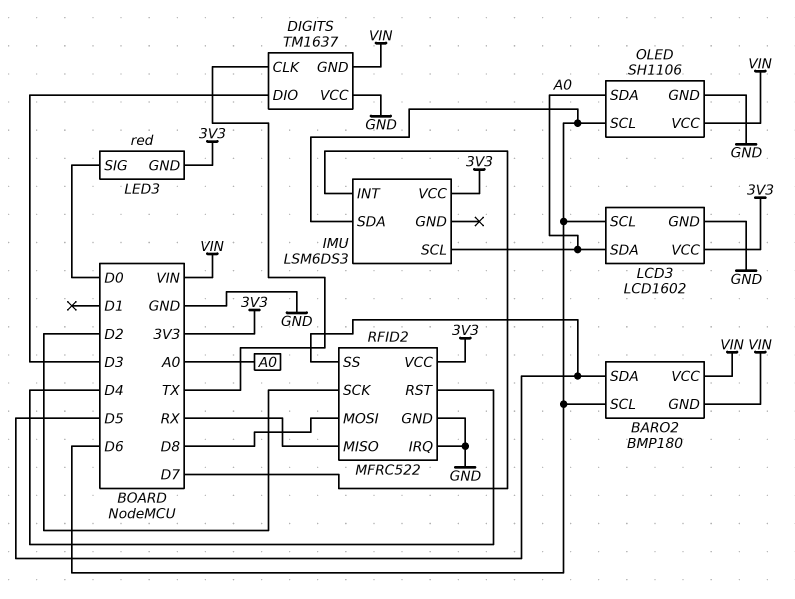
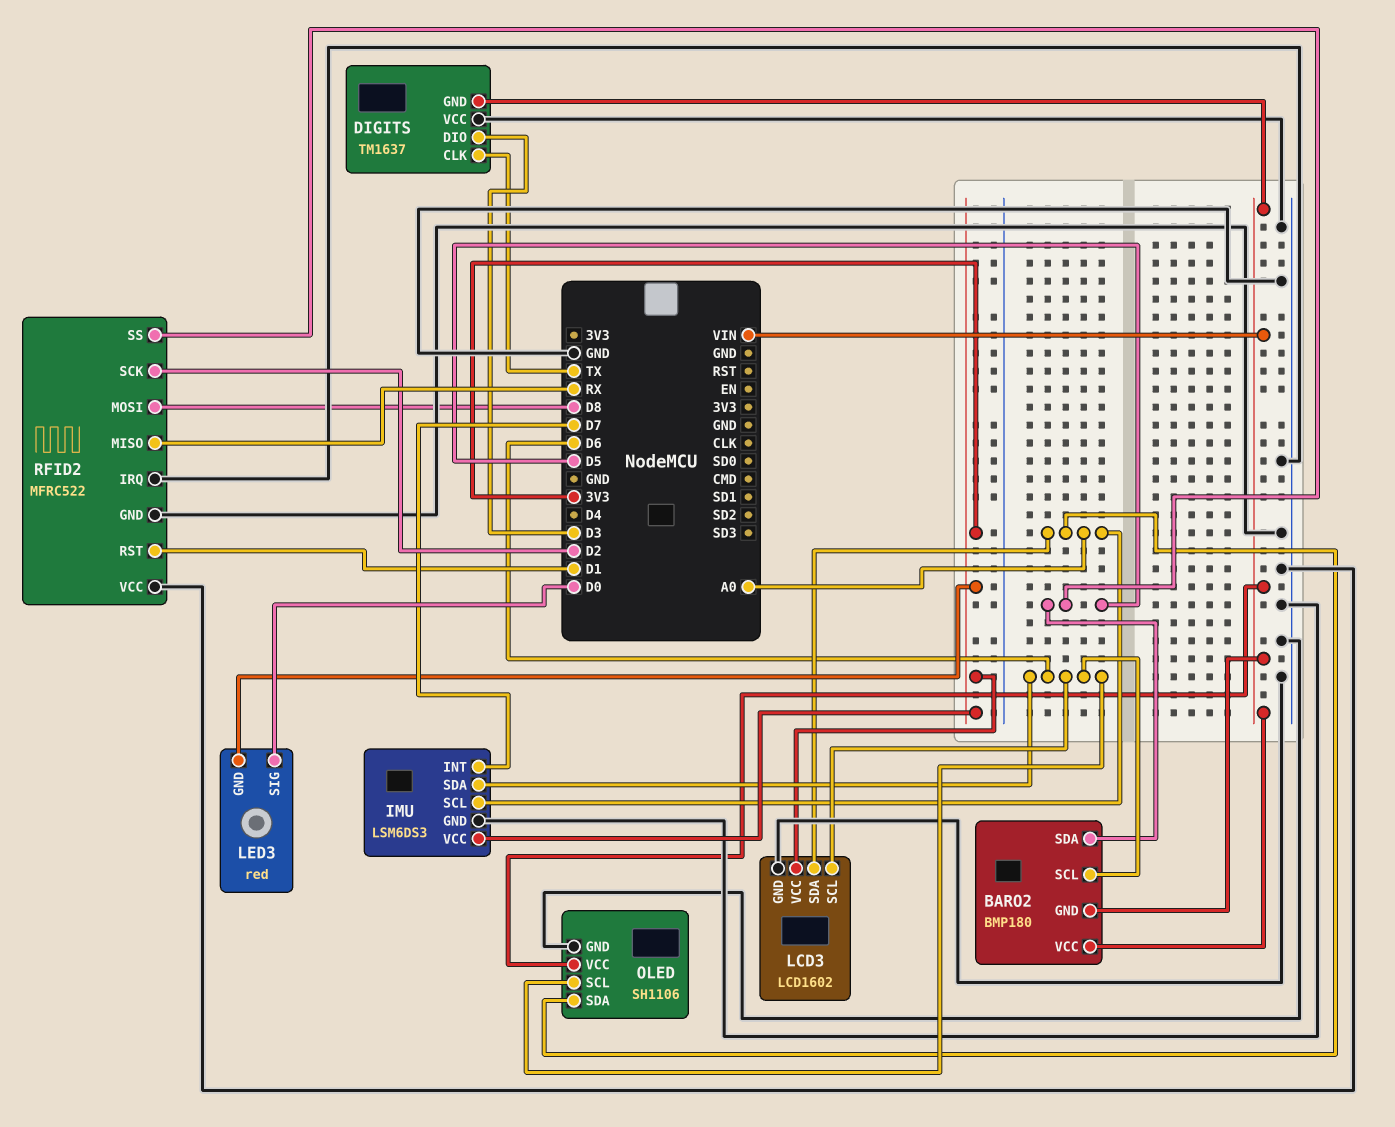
IMU pin GND: none -> GND
RFID2 pin RST: D4 -> D1
RFID2 pin VCC: 3V3 -> GND

